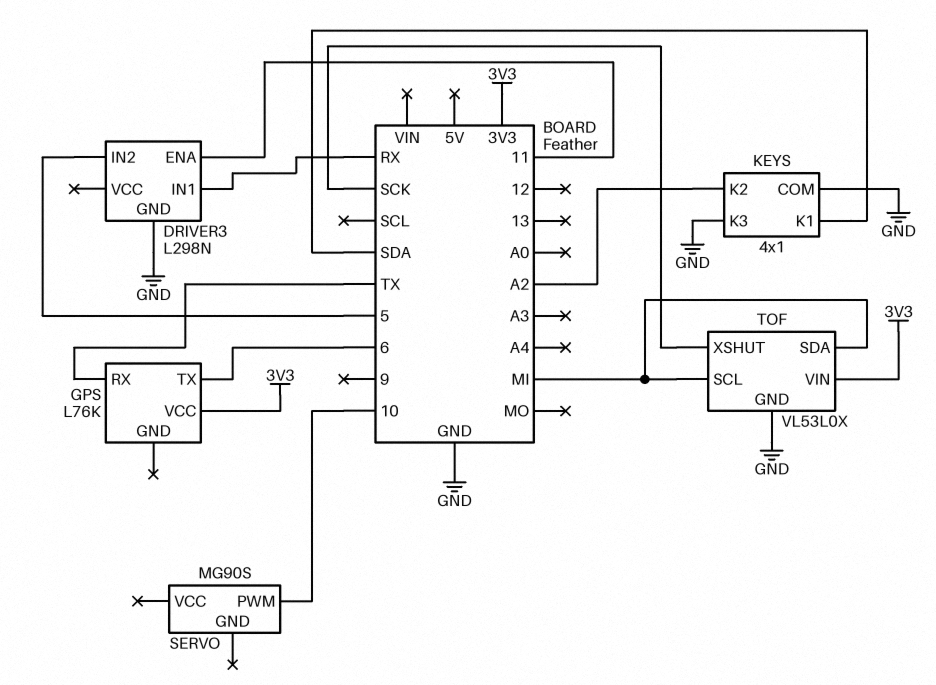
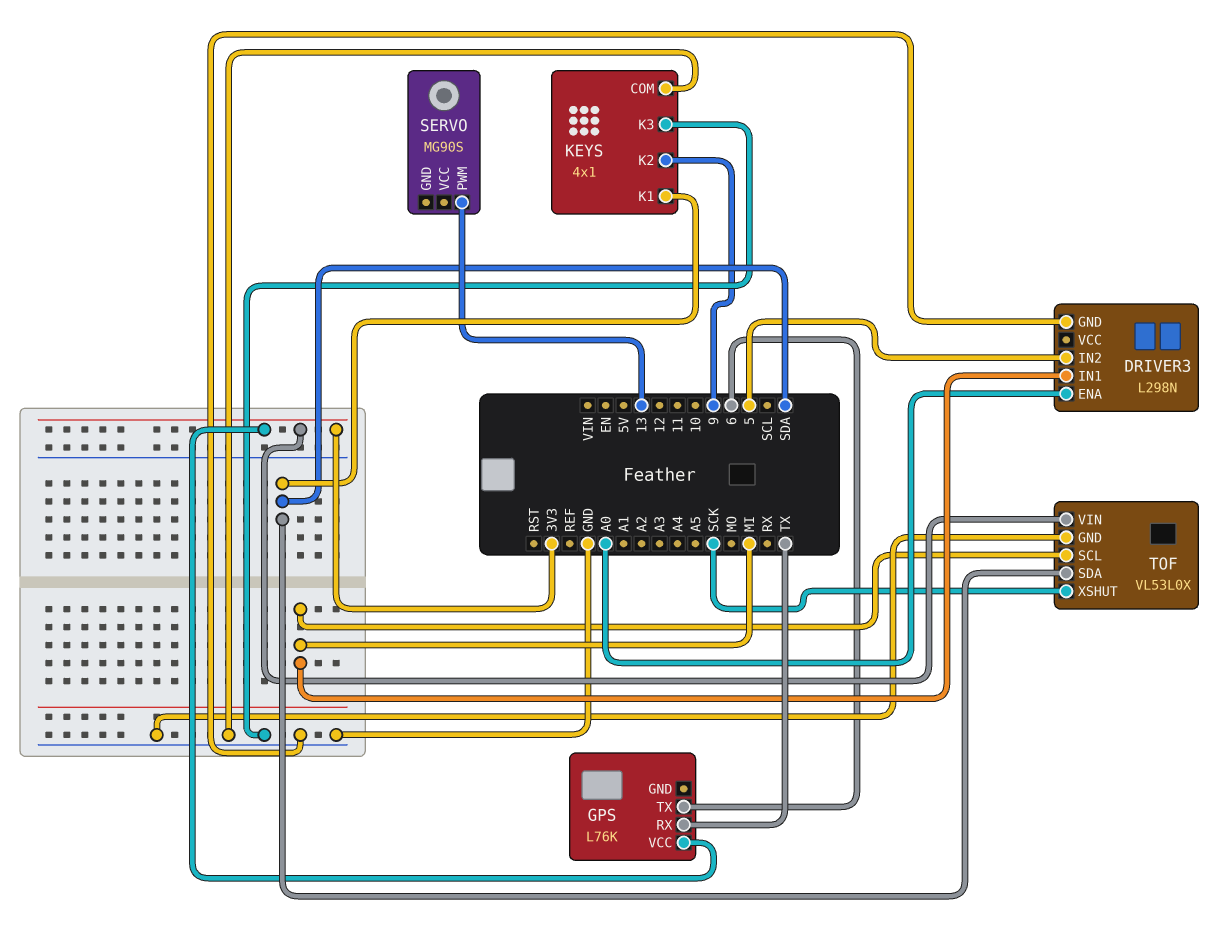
DRIVER3 pin ENA: 11 -> A0
DRIVER3 pin IN1: RX -> MI
KEYS pin K2: A2 -> 9
SERVO pin PWM: 10 -> 13
TOF pin SDA: MI -> SDA

